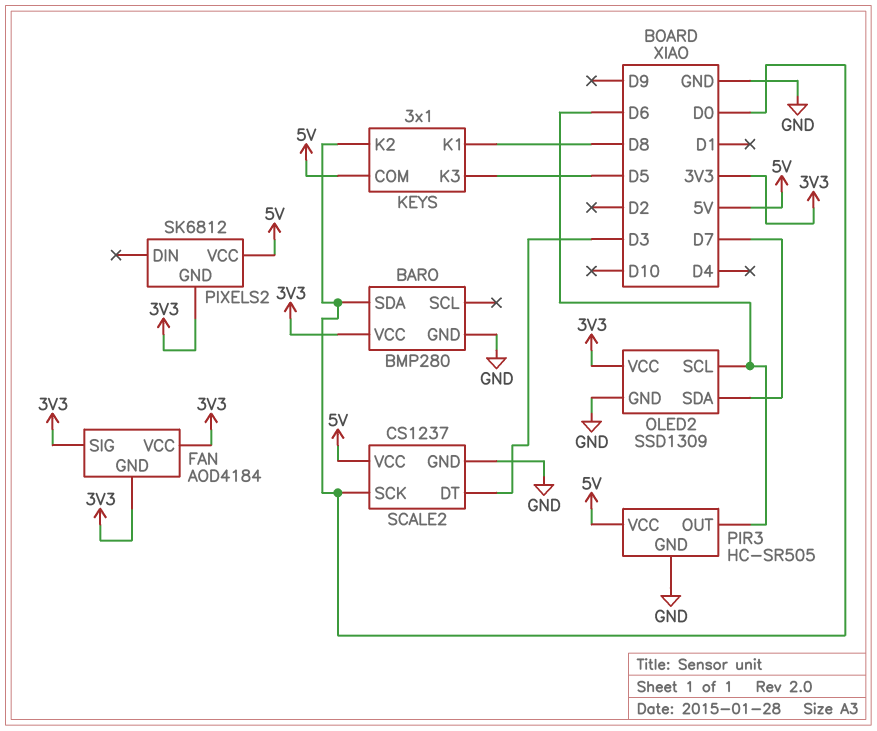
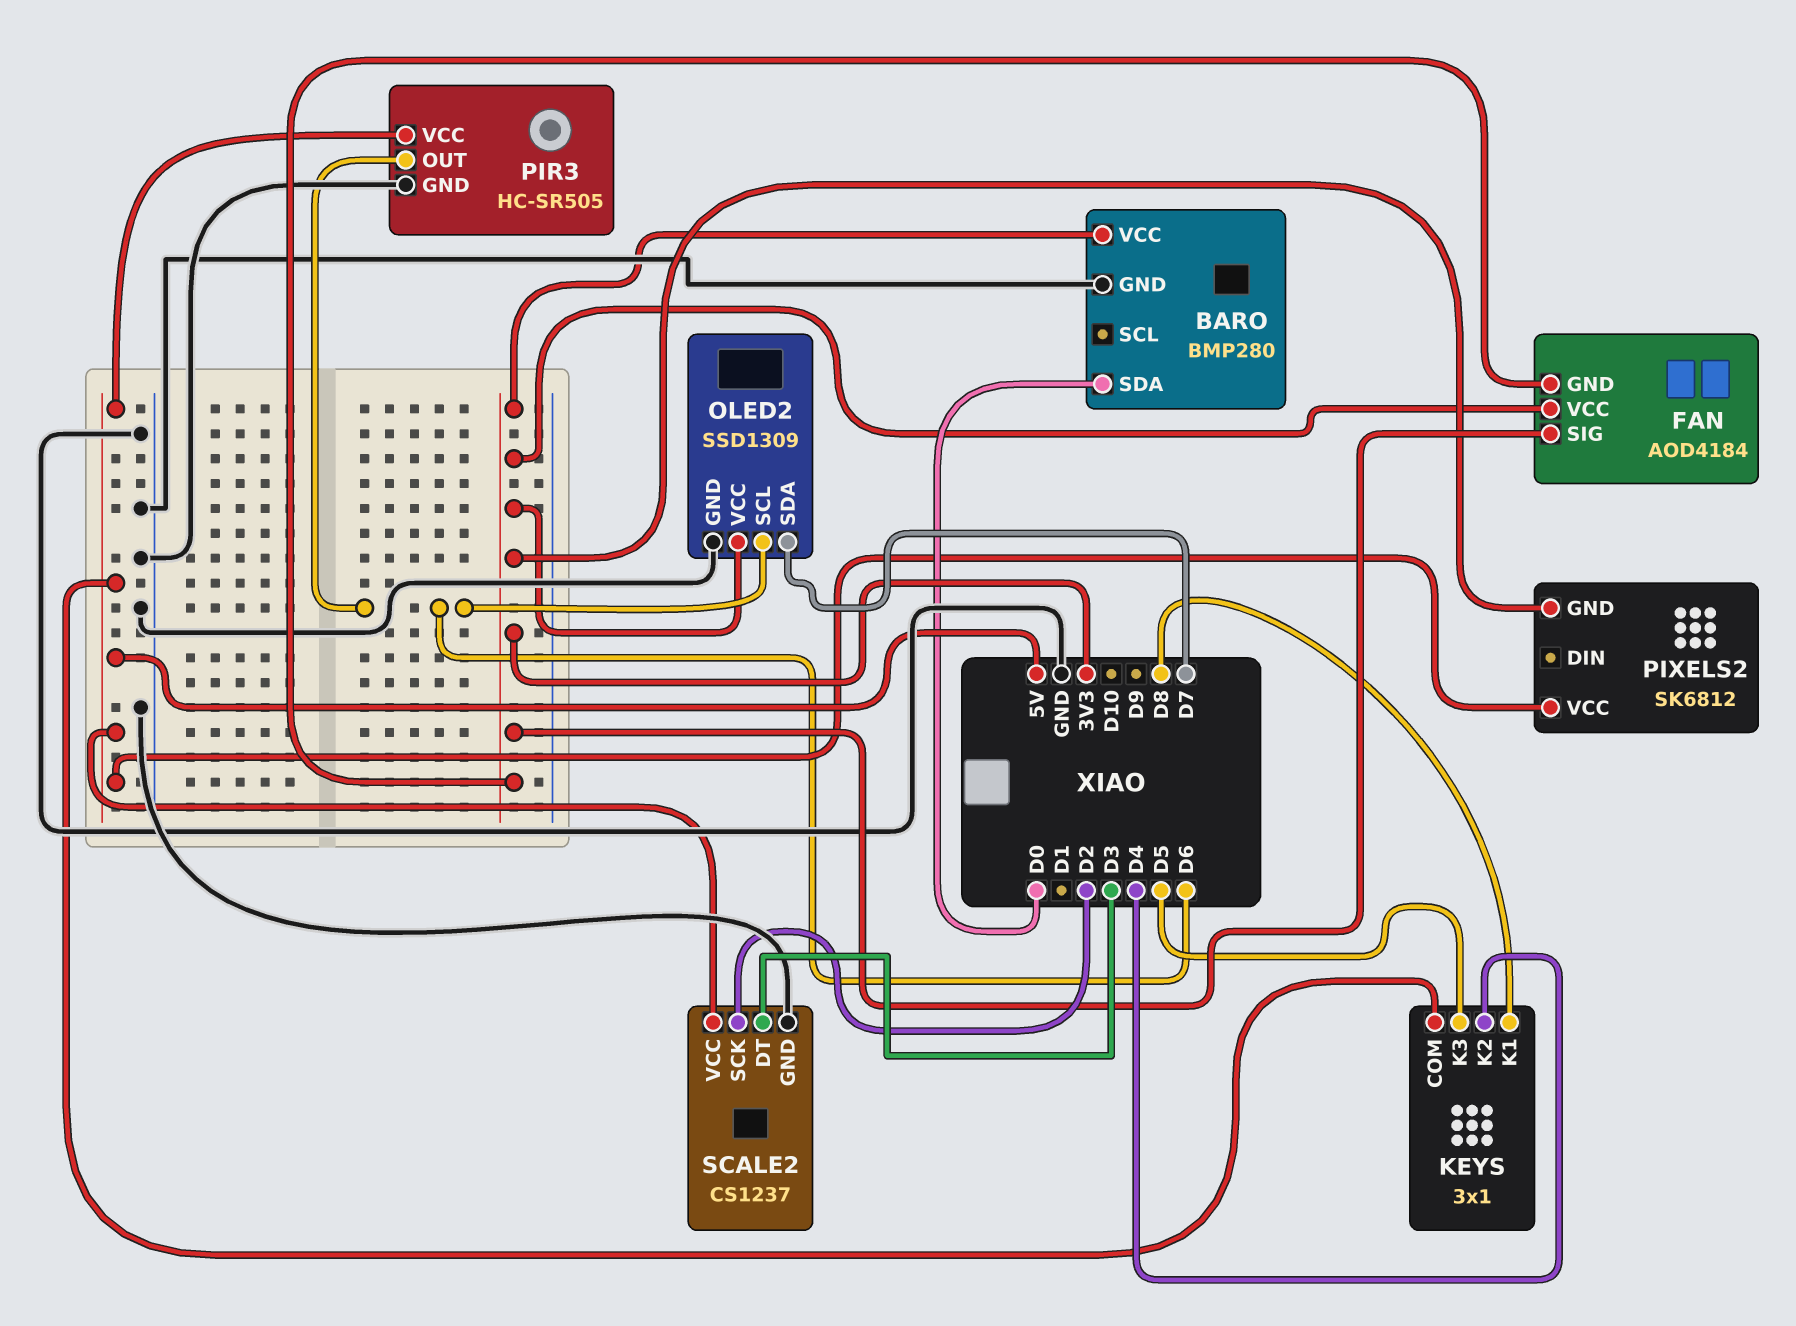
KEYS pin K2: D0 -> D4
SCALE2 pin SCK: D0 -> D2

